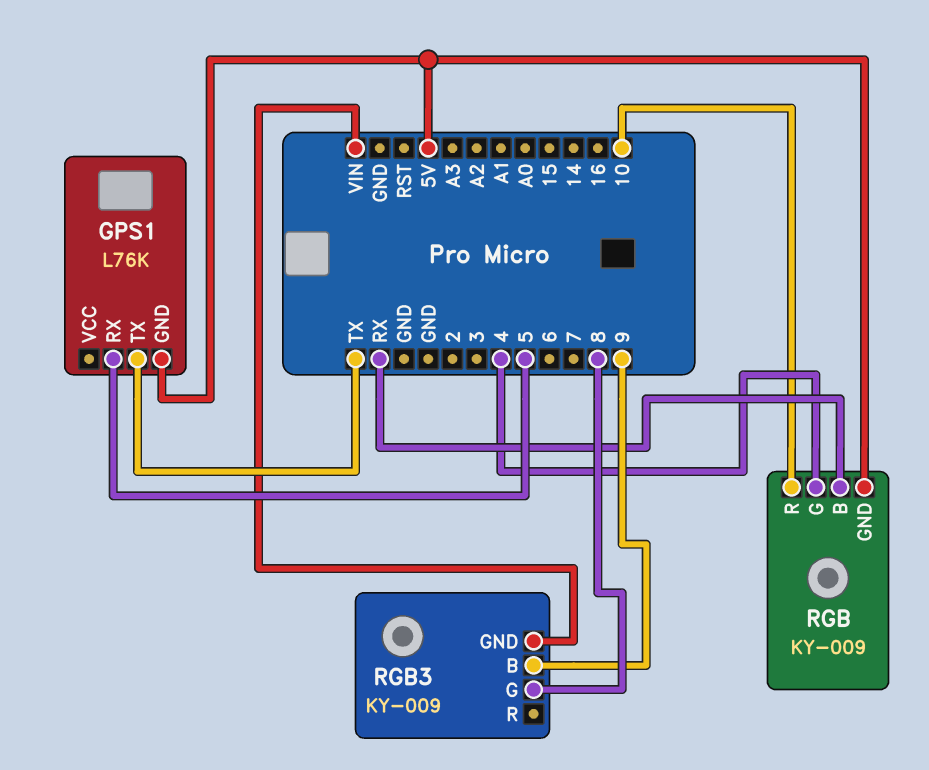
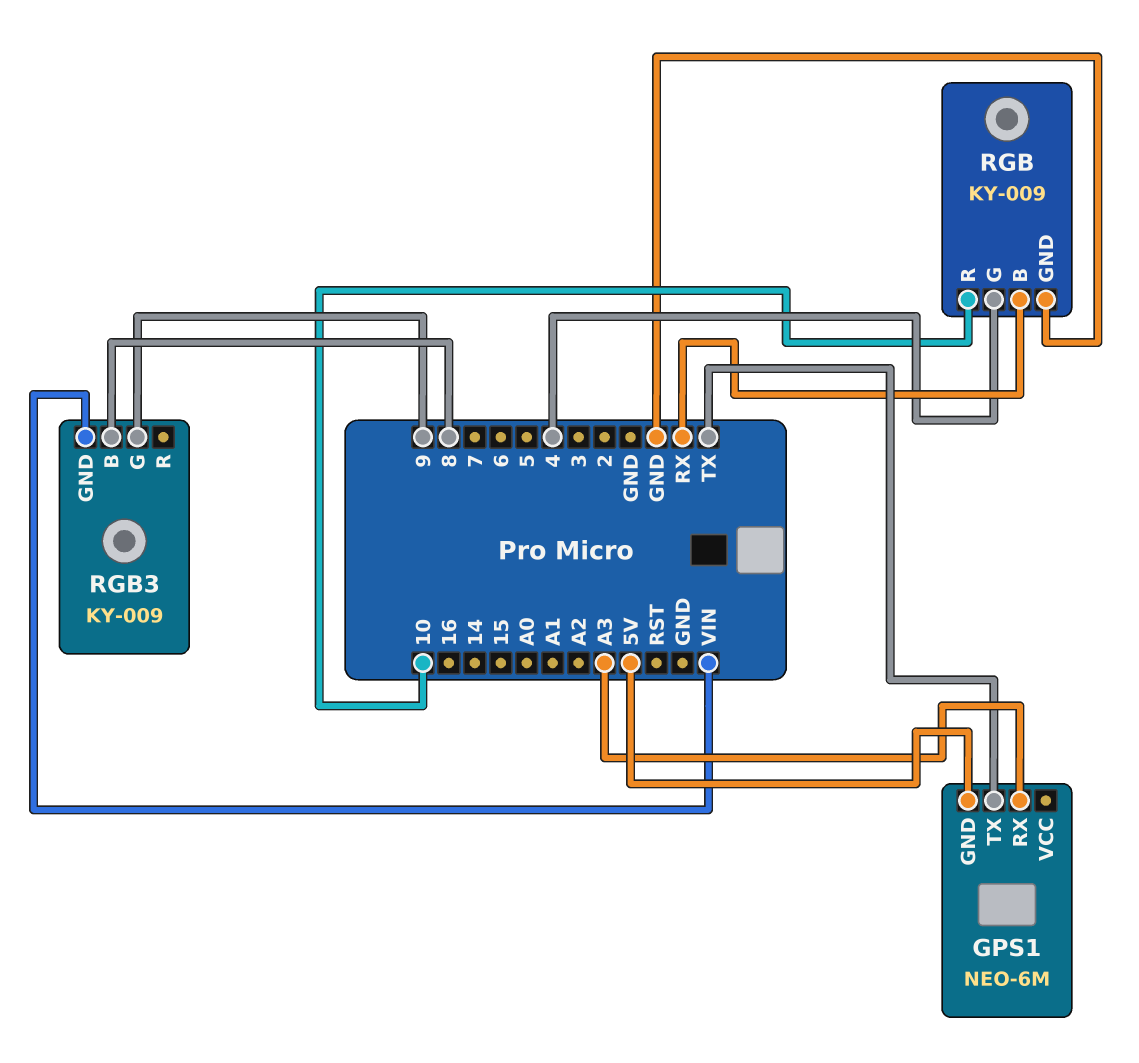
GPS1: L76K -> NEO-6M
GPS1 pin RX: 5 -> A3
RGB pin GND: 5V -> GND
RGB3 pin B: 9 -> 8
RGB3 pin G: 8 -> 9

